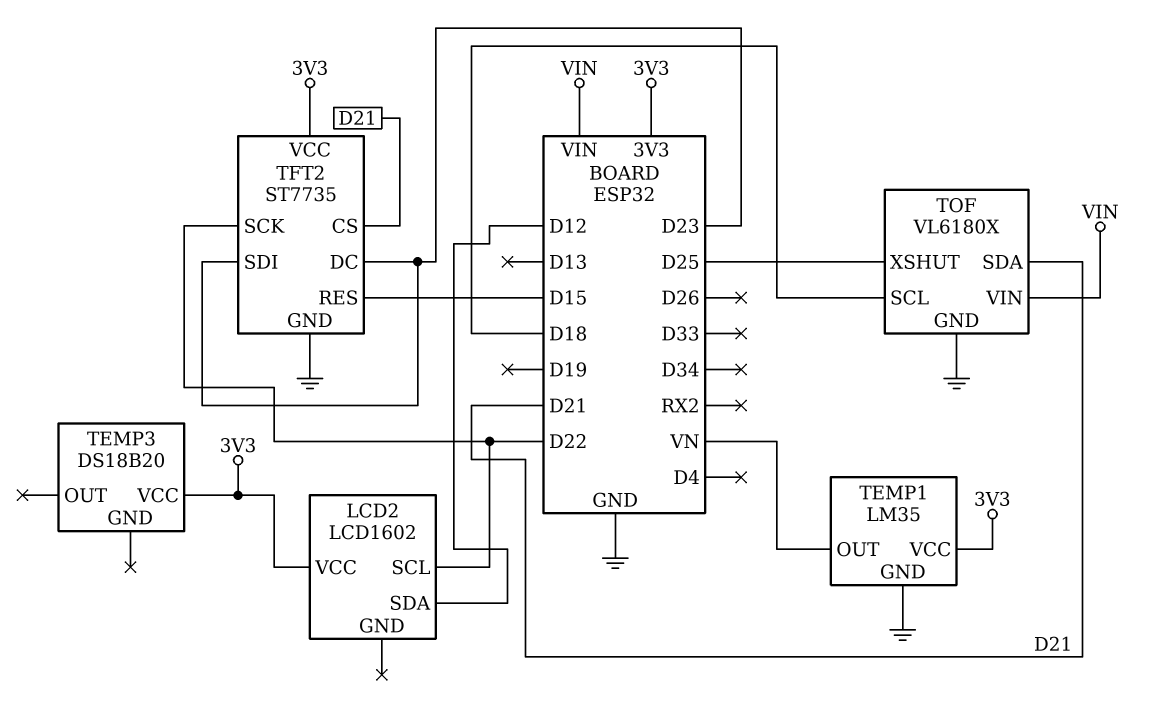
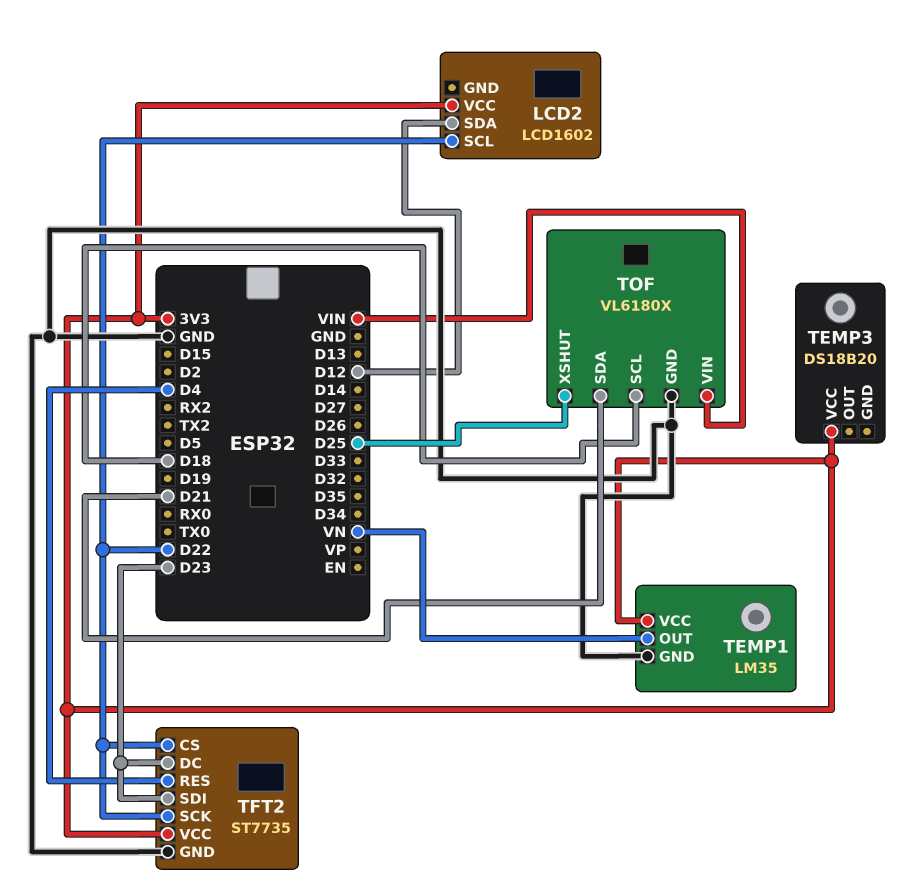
TFT2 pin CS: D21 -> D22
TFT2 pin RES: D15 -> D4

